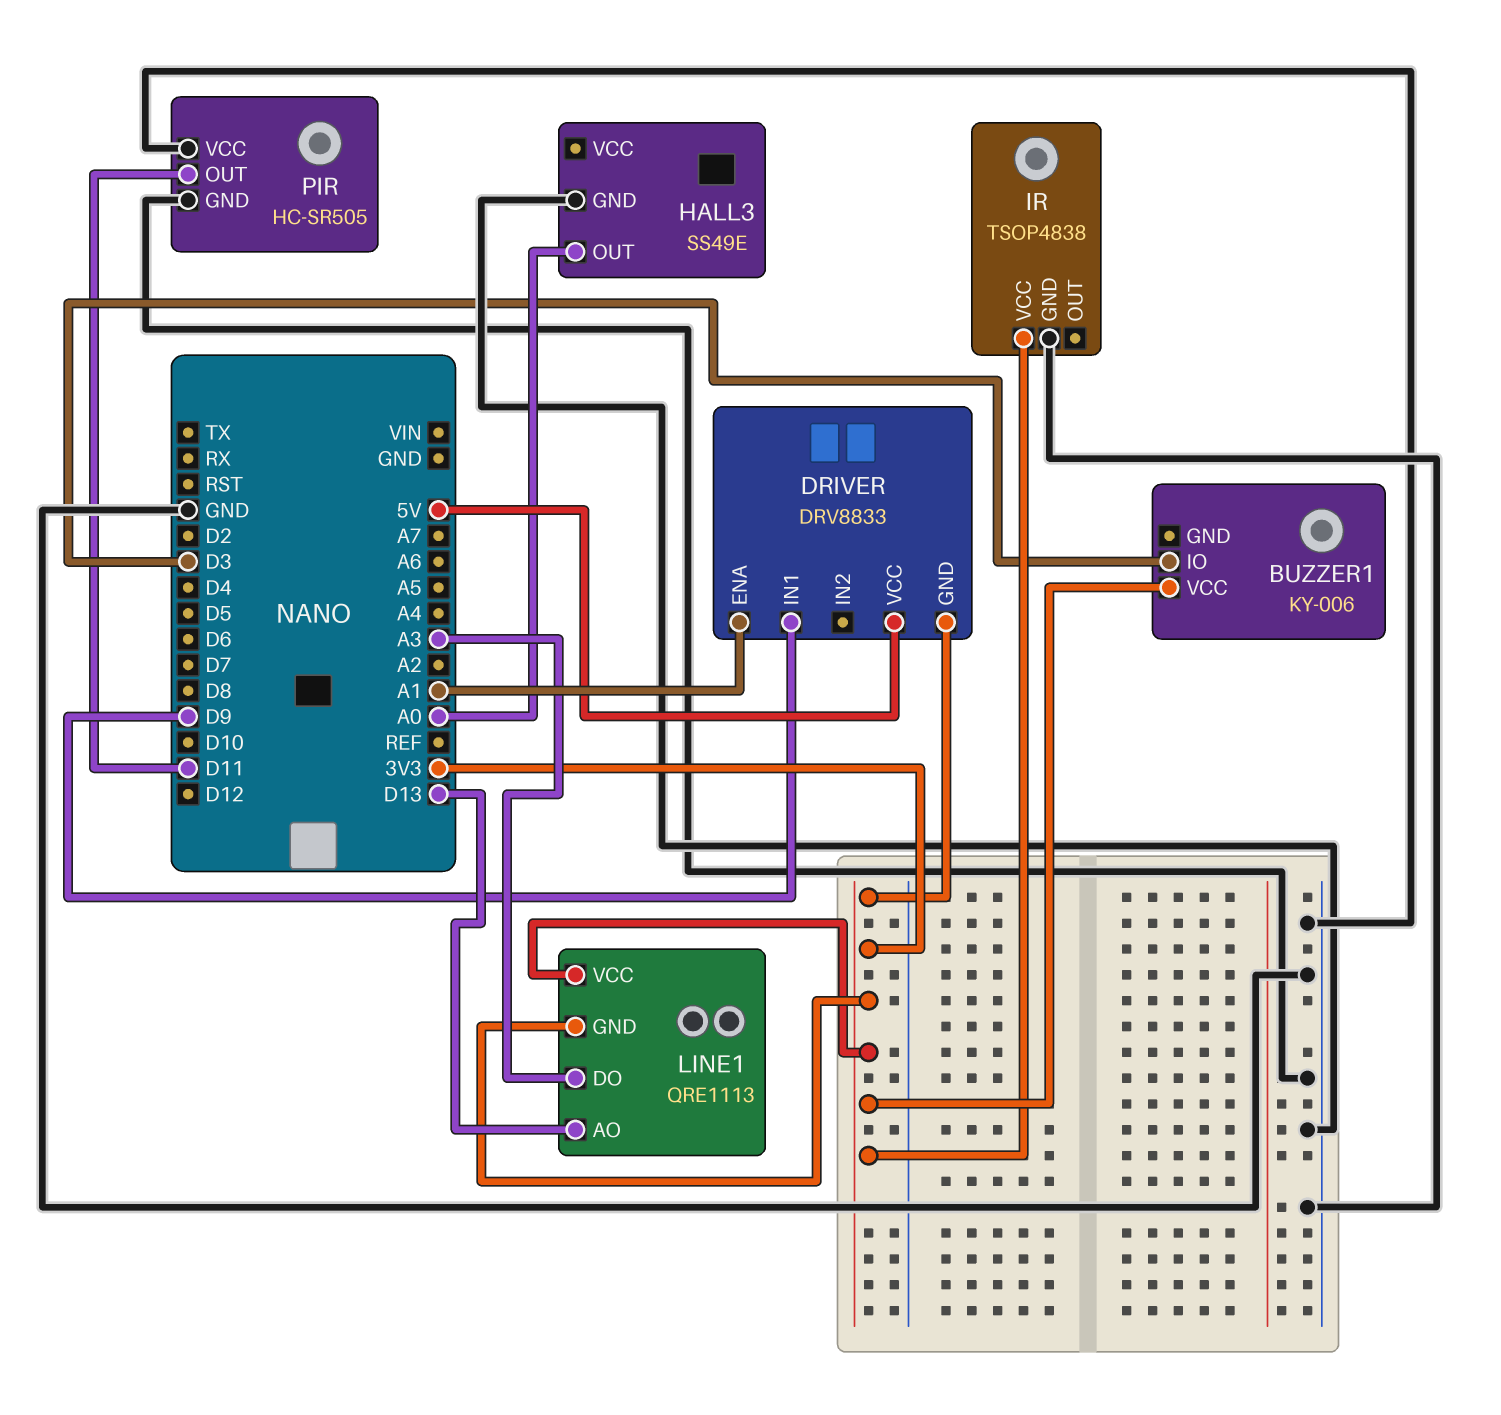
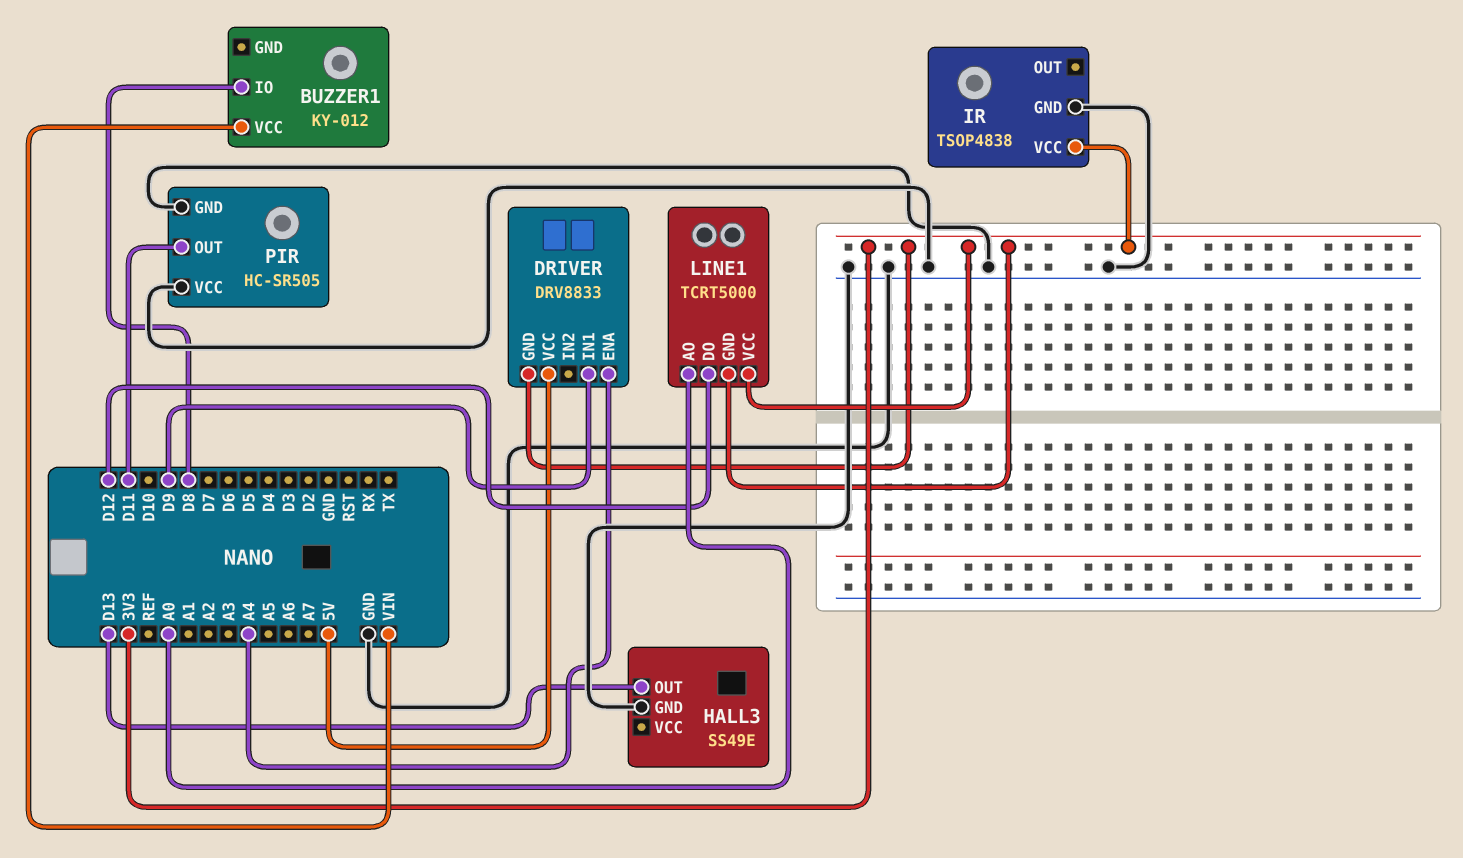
BUZZER1: KY-006 -> KY-012
BUZZER1 pin IO: D3 -> D8
BUZZER1 pin VCC: 3V3 -> VIN
DRIVER pin ENA: A1 -> A4
HALL3 pin OUT: A0 -> D13
LINE1: QRE1113 -> TCRT5000
LINE1 pin AO: D13 -> A0
LINE1 pin DO: A3 -> D12

